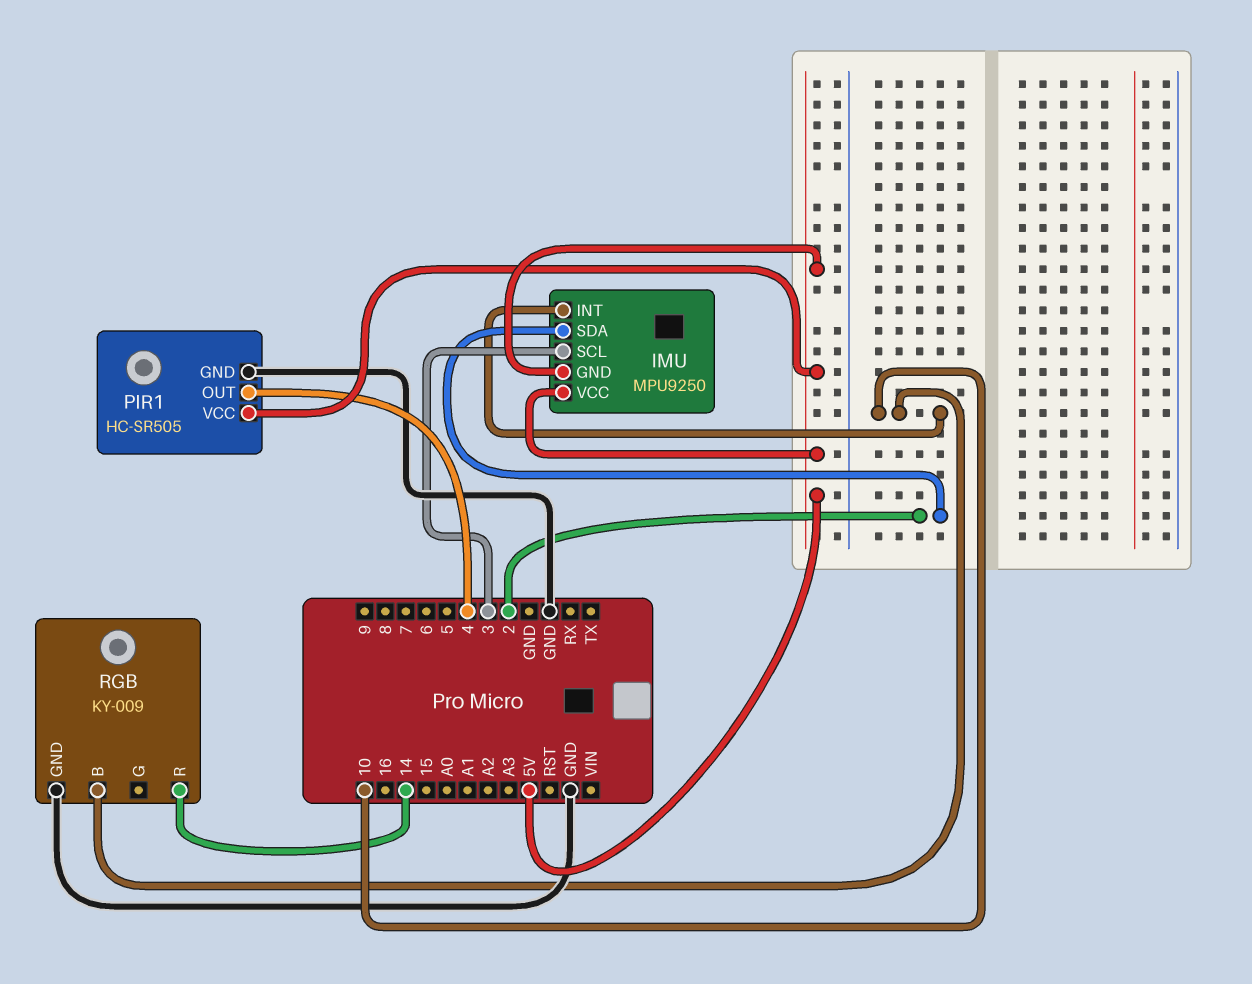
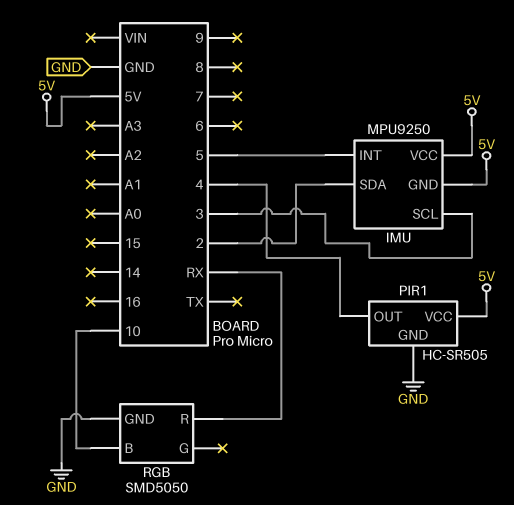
IMU pin INT: 10 -> 5
RGB: KY-009 -> SMD5050
RGB pin R: 14 -> RX

